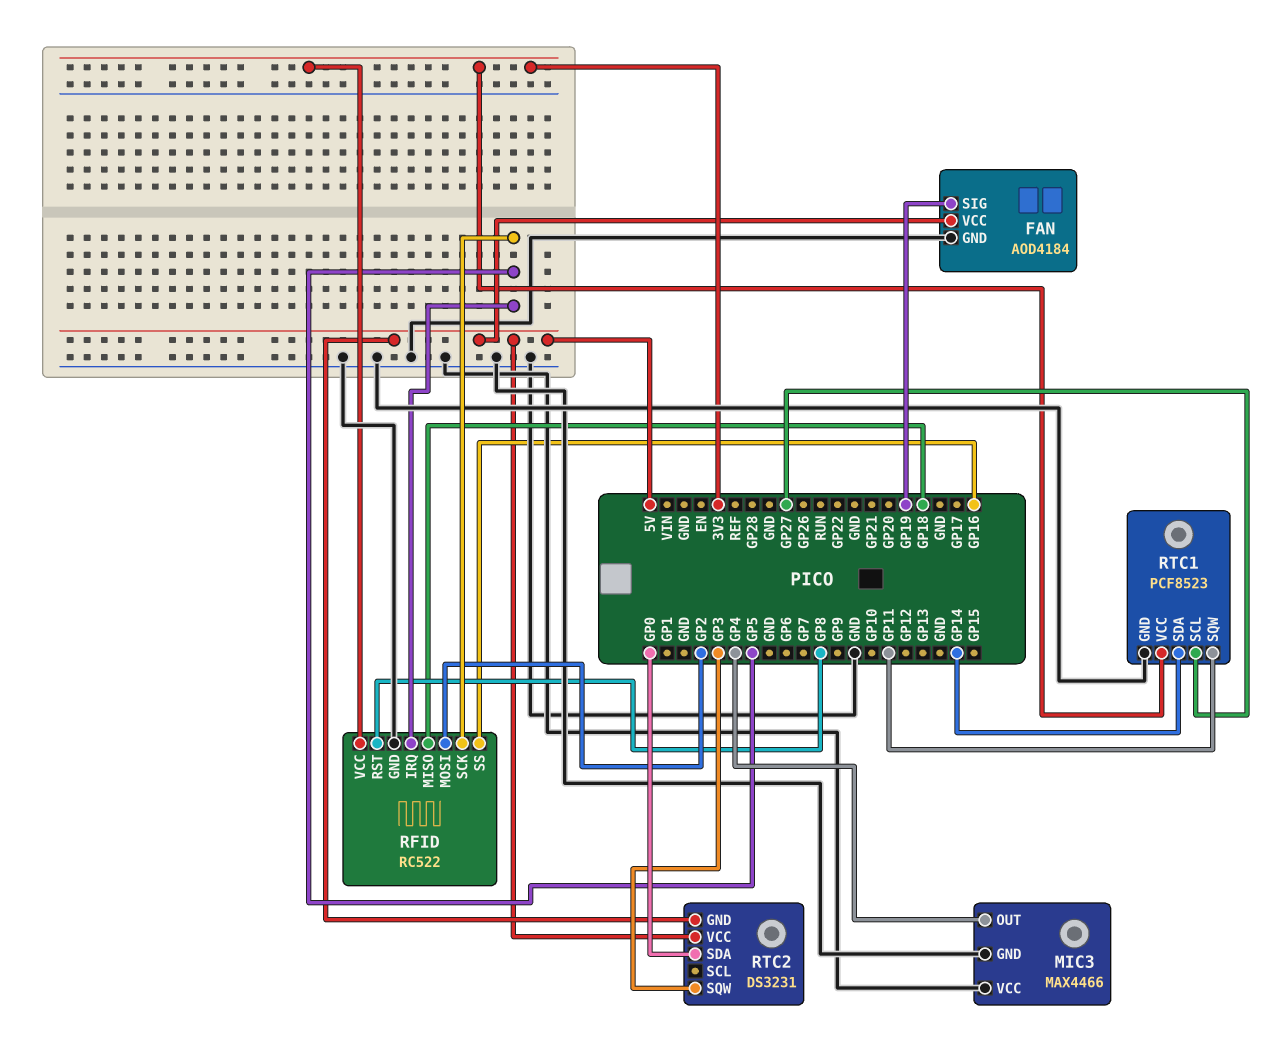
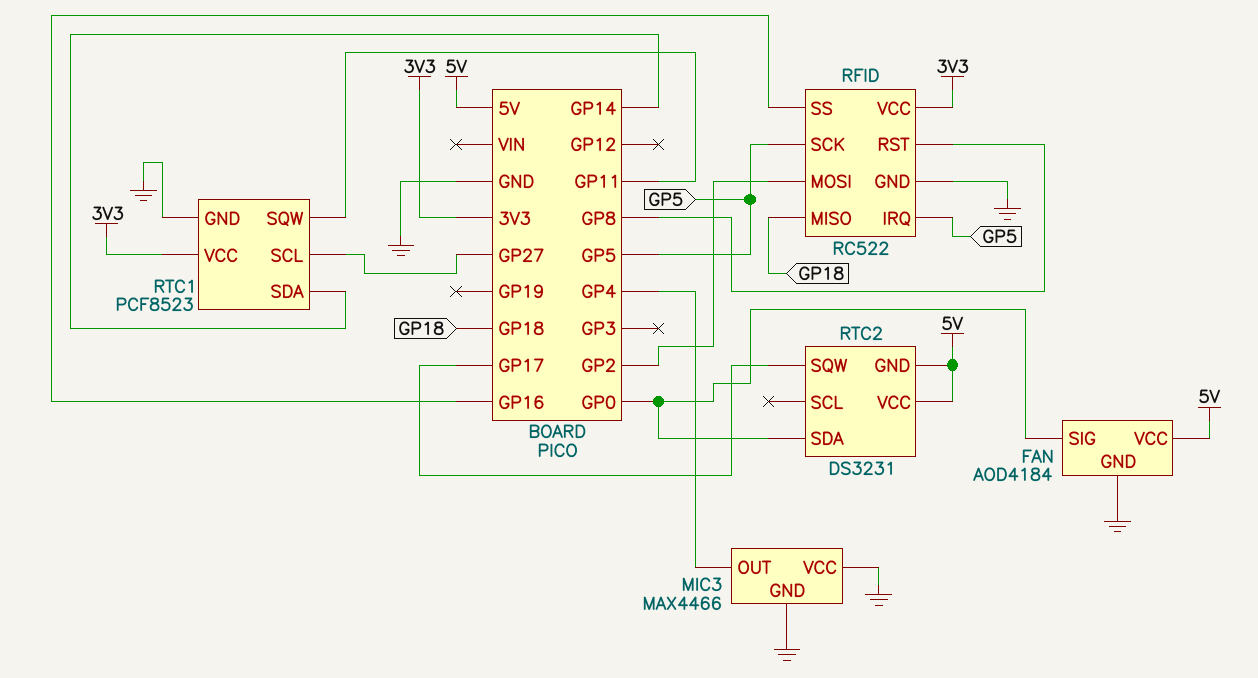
FAN pin SIG: GP19 -> GP0
RTC2 pin SQW: GP3 -> GP17

